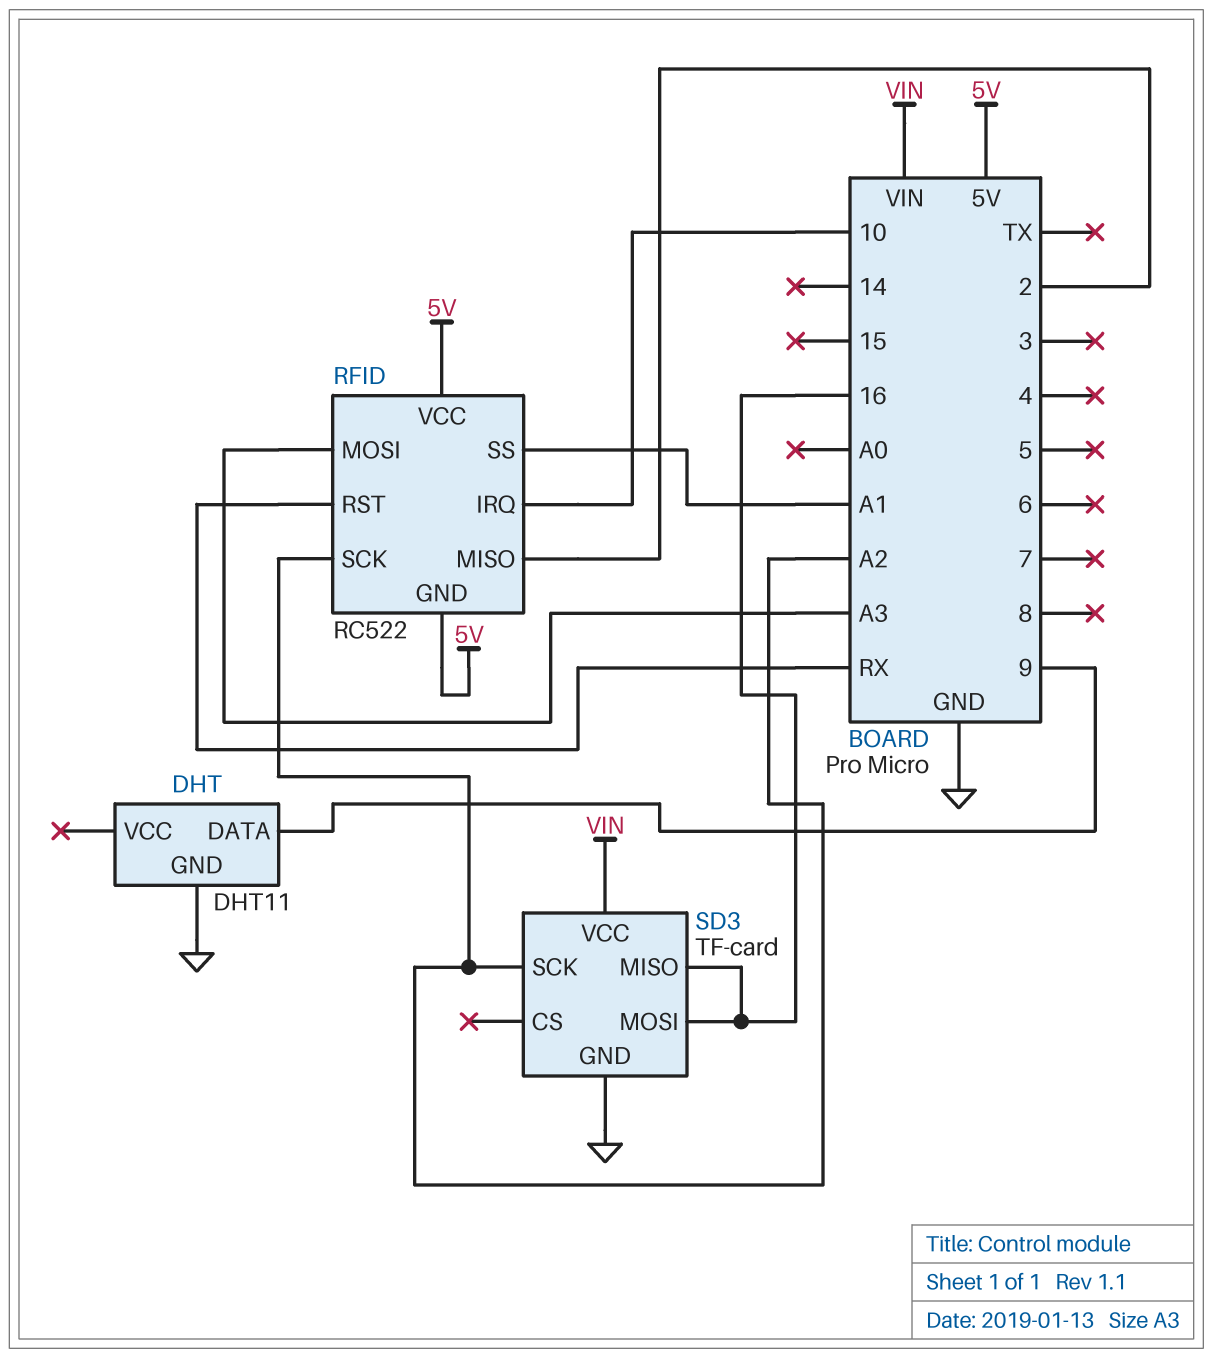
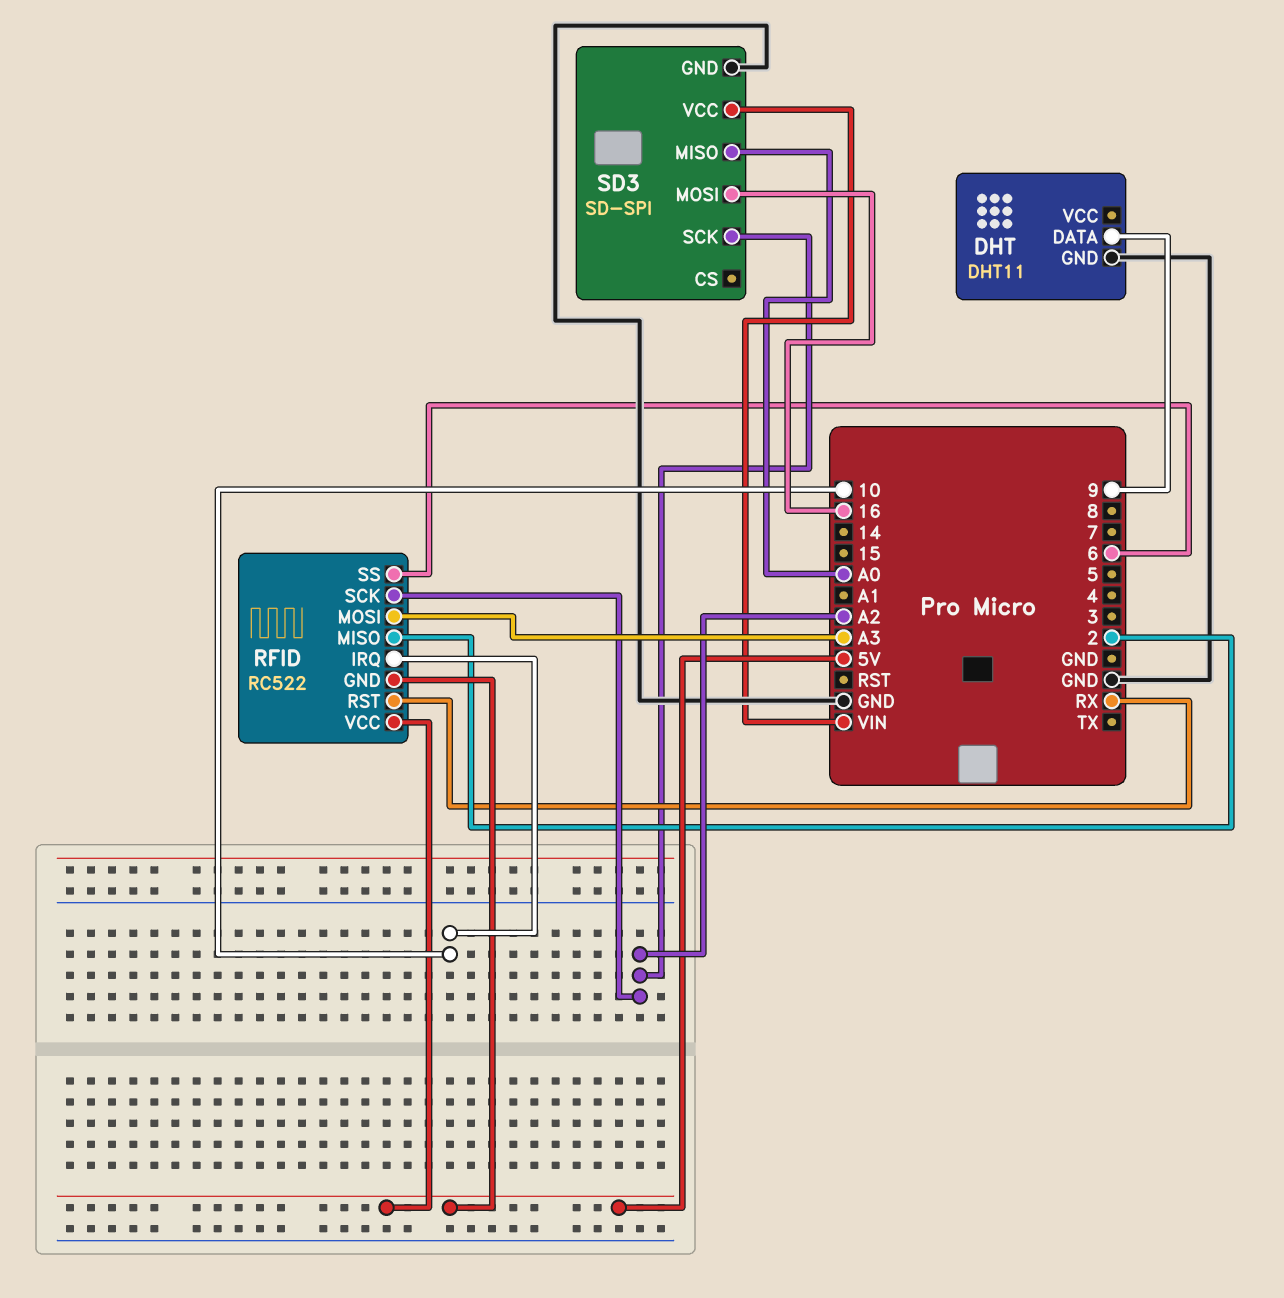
RFID pin SS: A1 -> 6
SD3: TF-card -> SD-SPI
SD3 pin MISO: 16 -> A0

